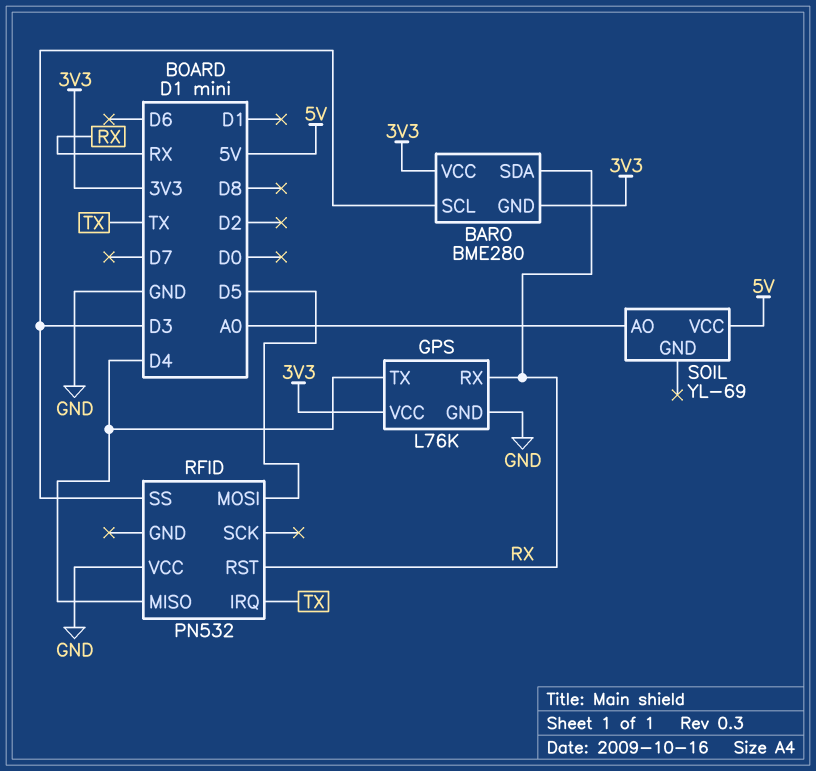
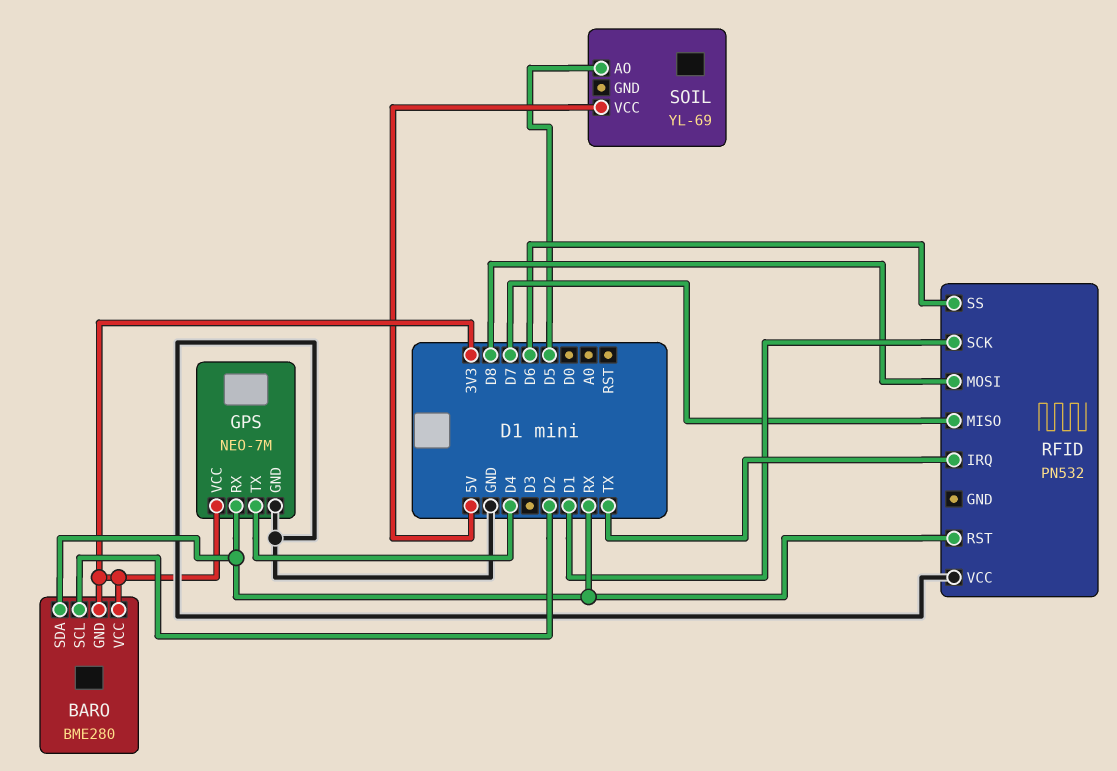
BARO pin SCL: D3 -> D2
GPS: L76K -> NEO-7M
RFID pin MISO: D4 -> D7
RFID pin MOSI: D5 -> D8
RFID pin SCK: none -> D1
RFID pin SS: D3 -> D6
SOIL pin AO: A0 -> D5

